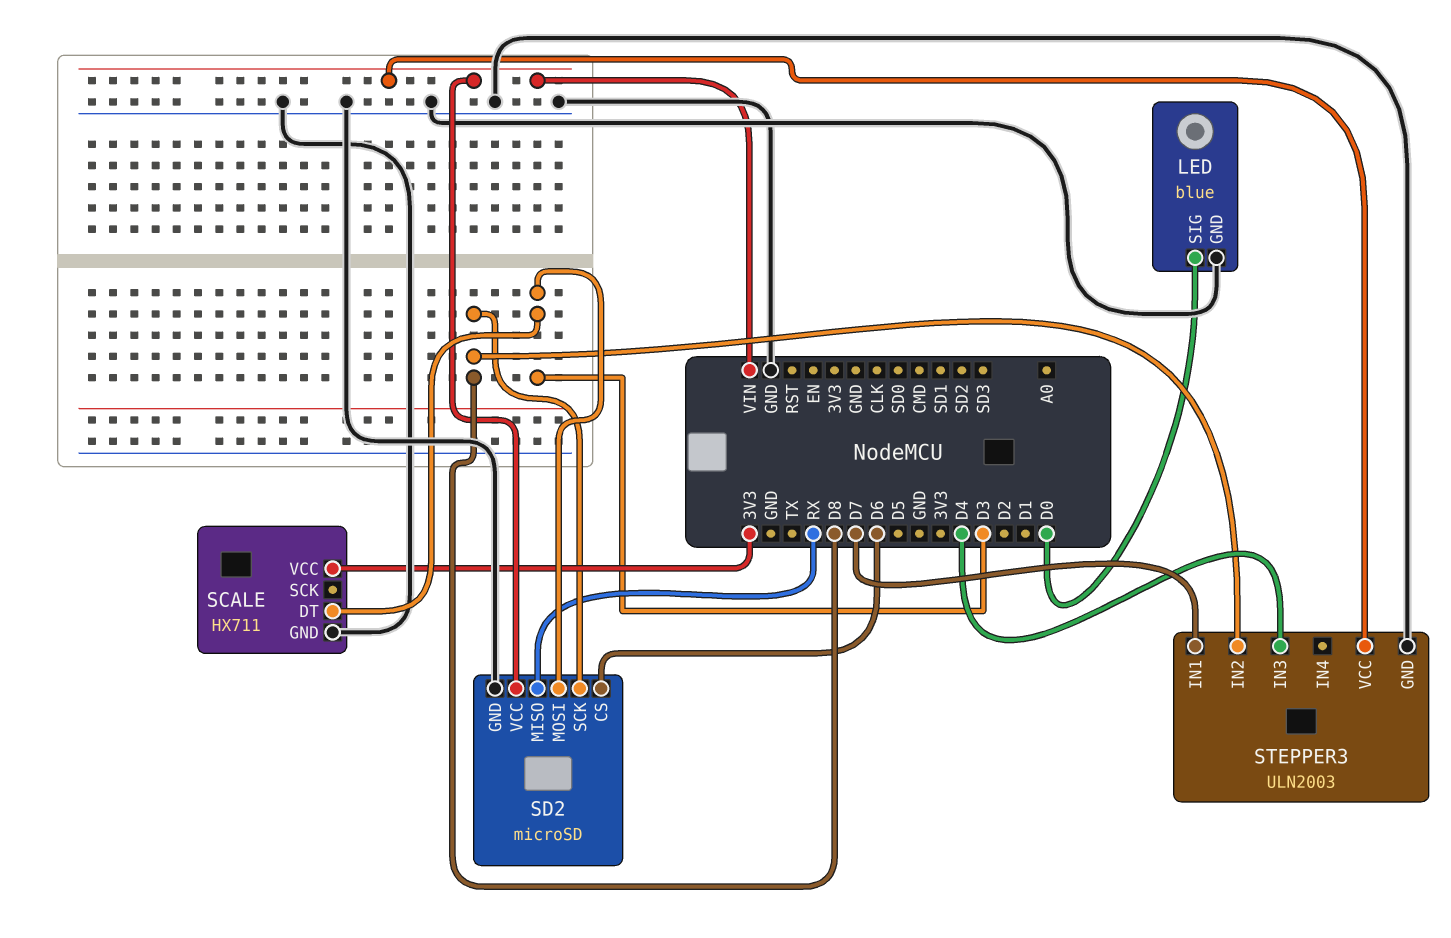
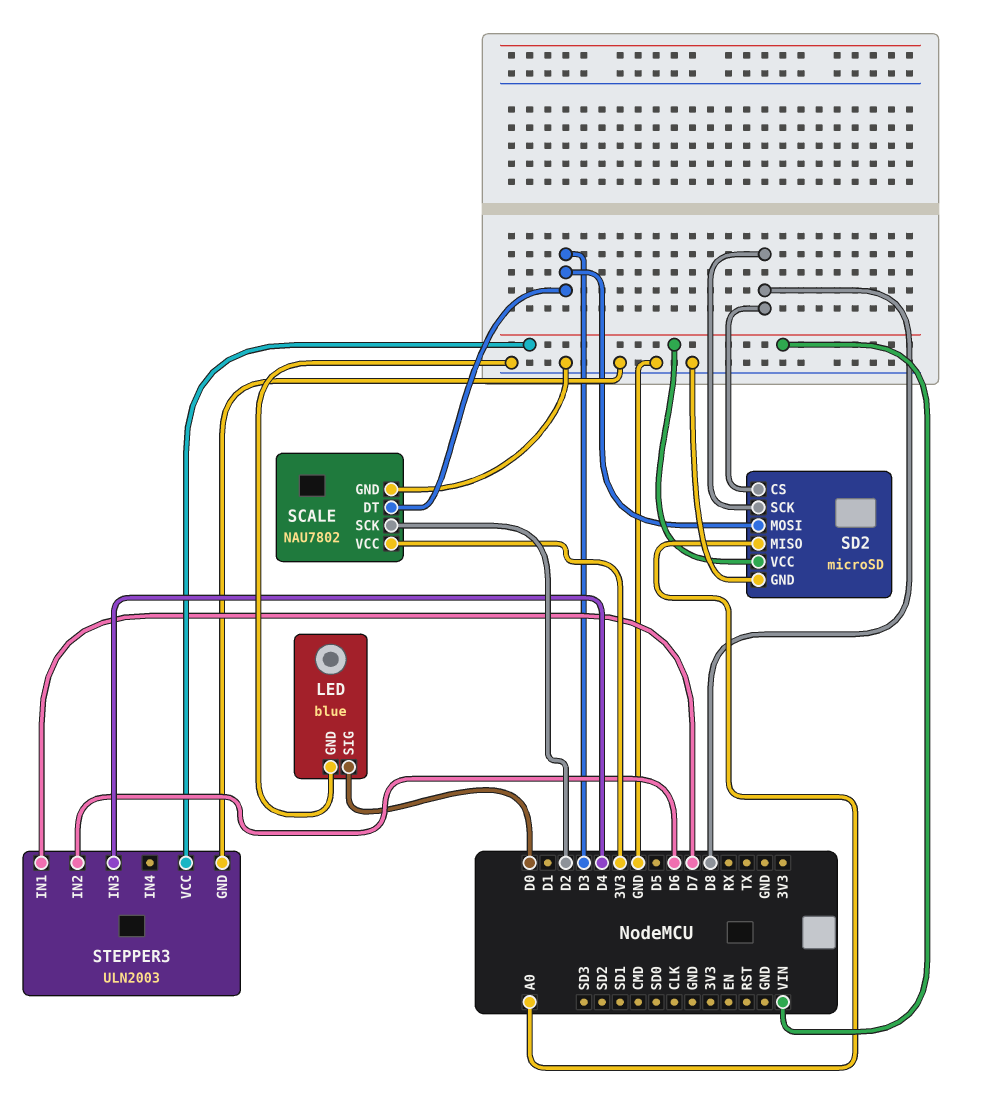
SCALE: HX711 -> NAU7802
SCALE pin SCK: none -> D2
SD2 pin CS: D6 -> D8
SD2 pin MISO: RX -> A0
STEPPER3 pin IN2: D8 -> D6

